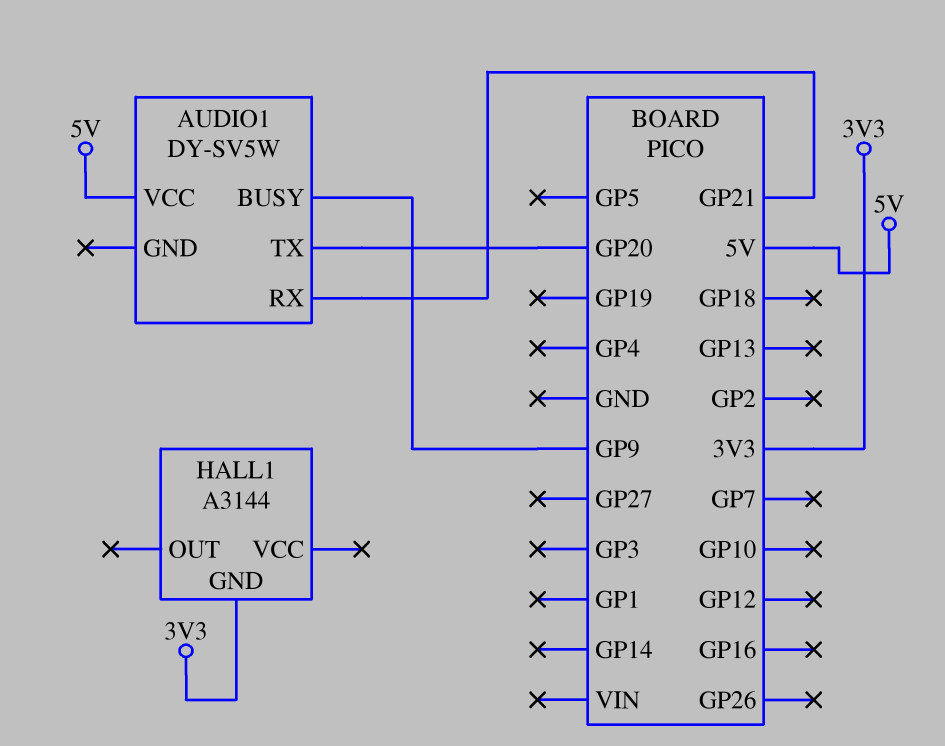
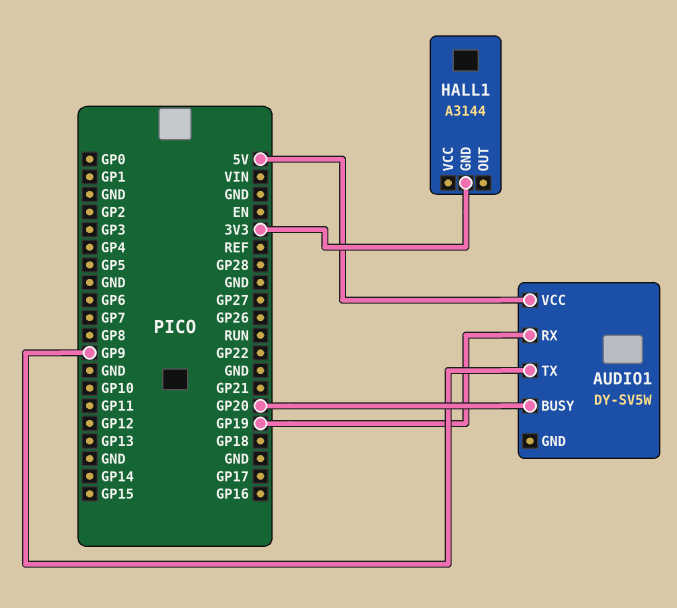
AUDIO1 pin BUSY: GP9 -> GP20
AUDIO1 pin RX: GP21 -> GP19
AUDIO1 pin TX: GP20 -> GP9

